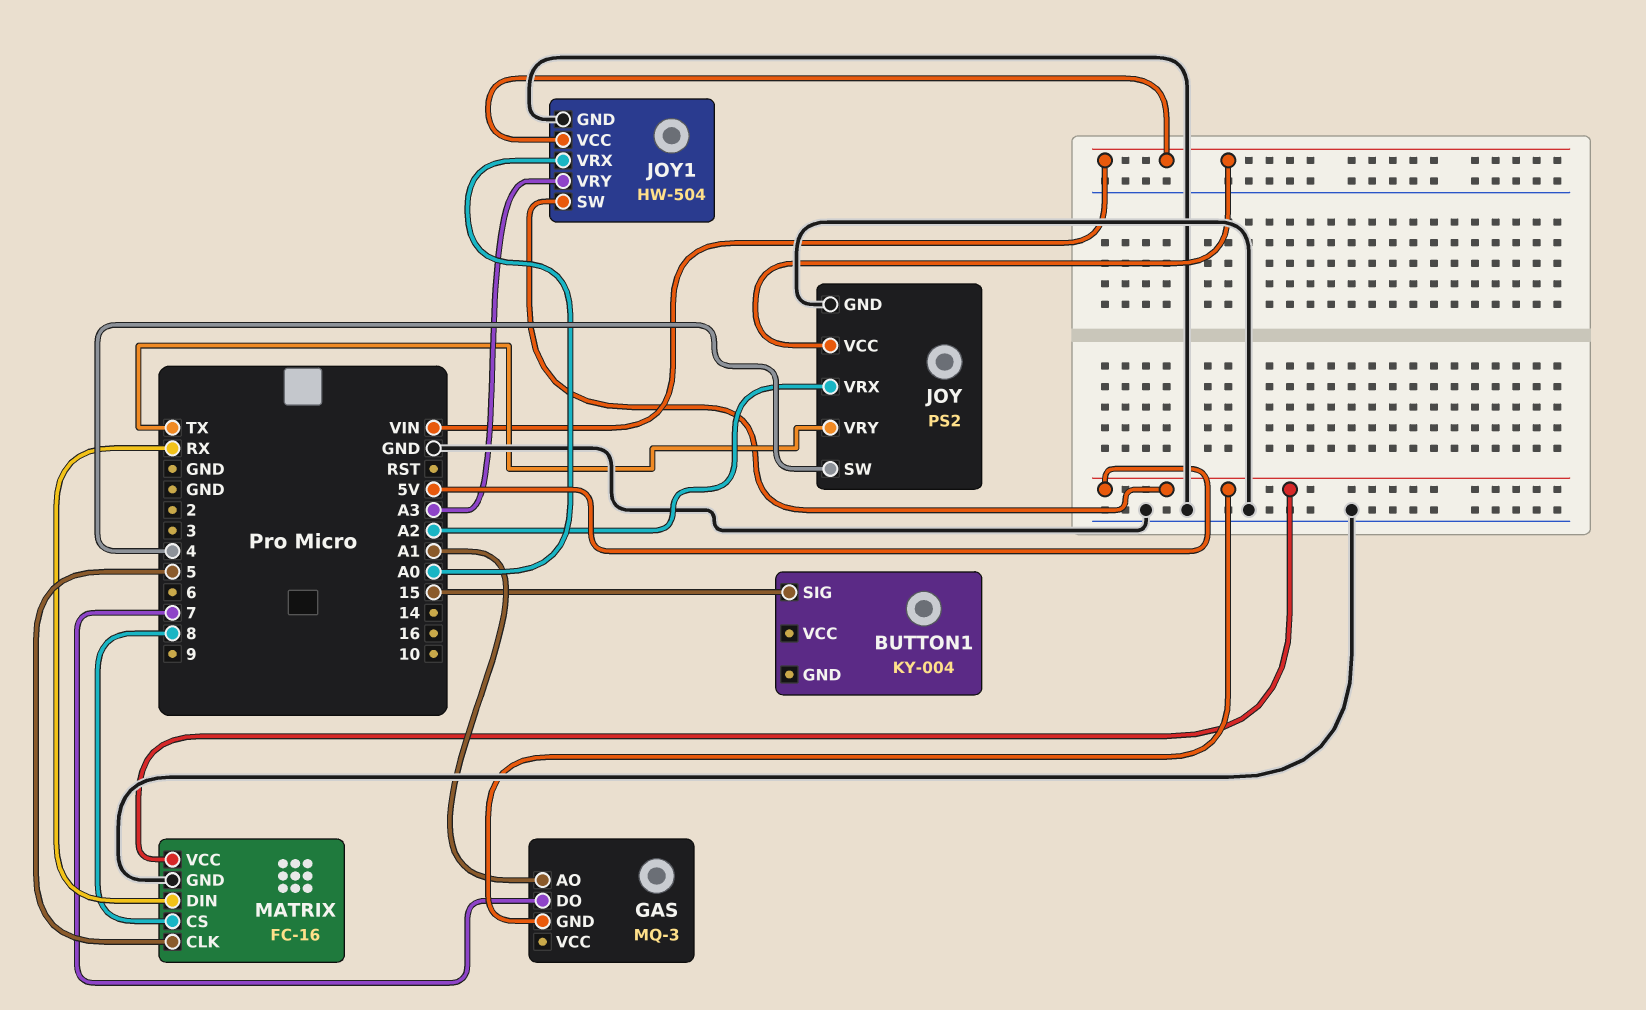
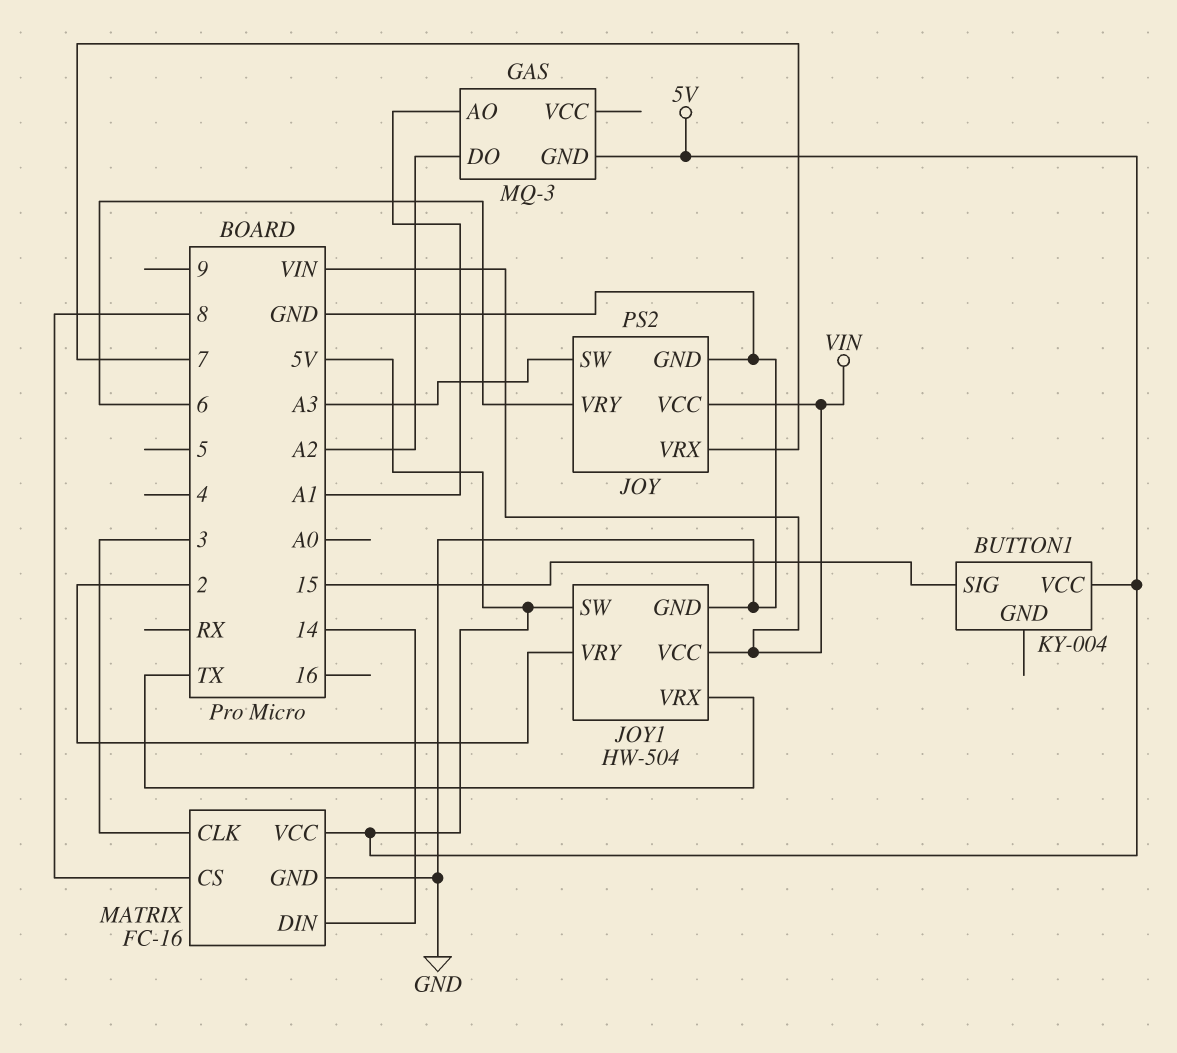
BUTTON1 pin VCC: none -> 5V
GAS pin DO: 7 -> A2
JOY pin SW: 4 -> A3
JOY pin VRX: A2 -> 7
JOY pin VRY: TX -> 6
JOY1 pin VRX: A0 -> TX
JOY1 pin VRY: A3 -> 2
MATRIX pin CLK: 5 -> 3
MATRIX pin DIN: RX -> 14

